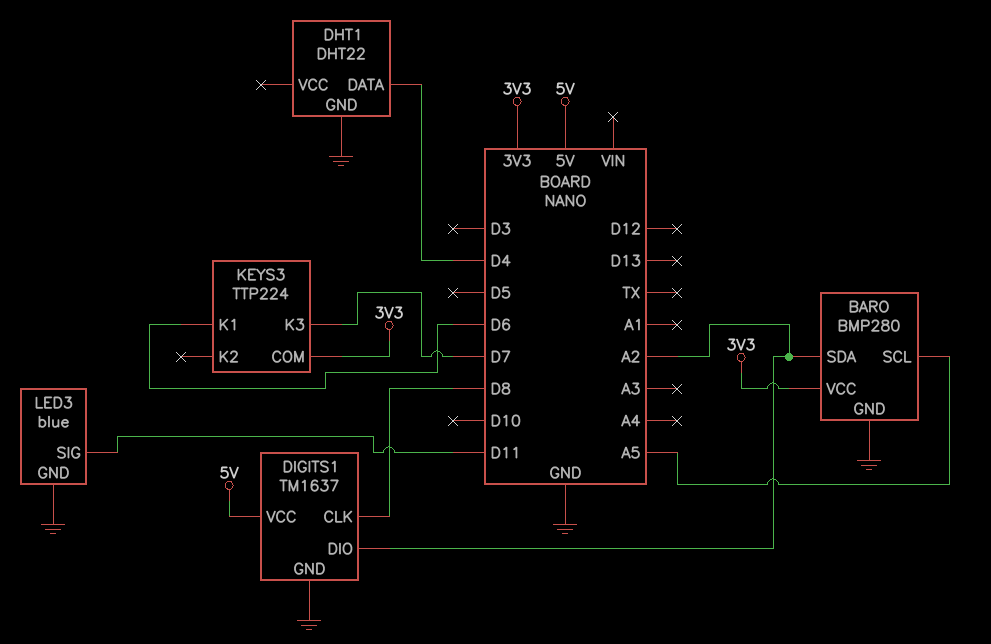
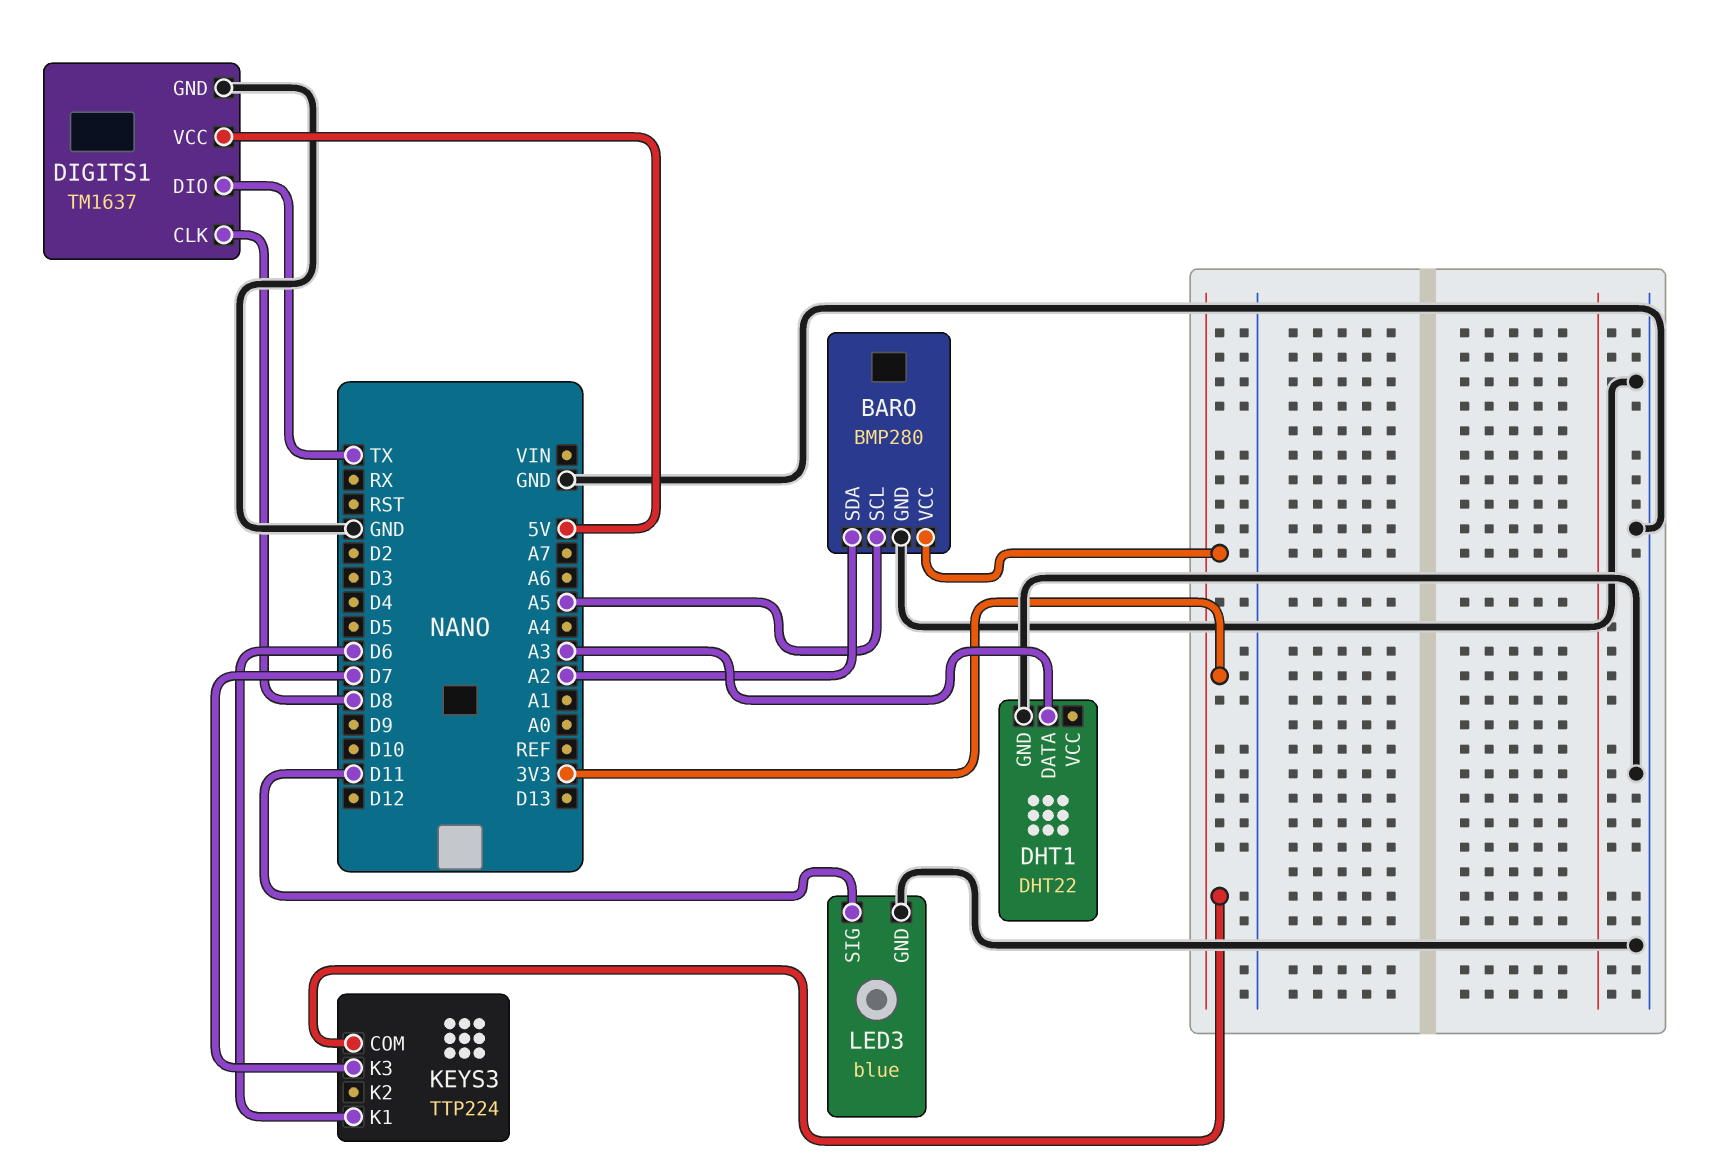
DHT1 pin DATA: D4 -> A3
DIGITS1 pin DIO: A2 -> TX

